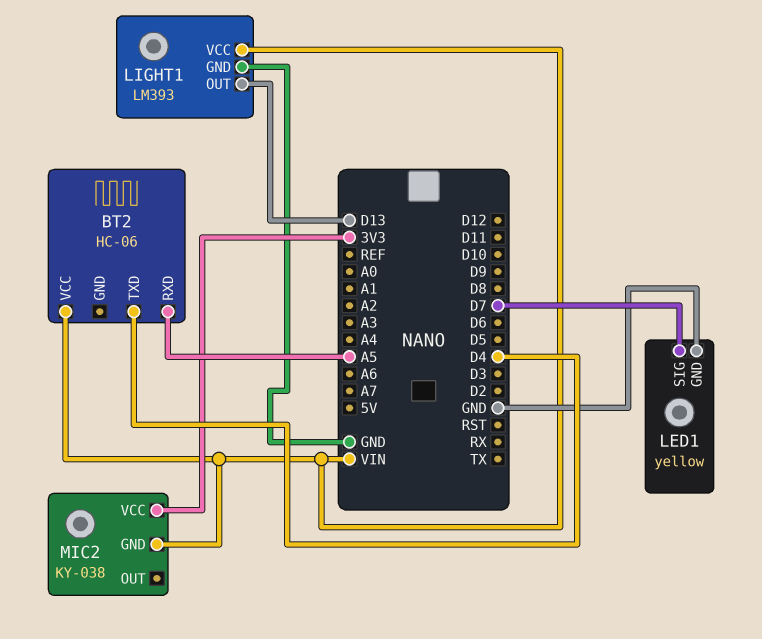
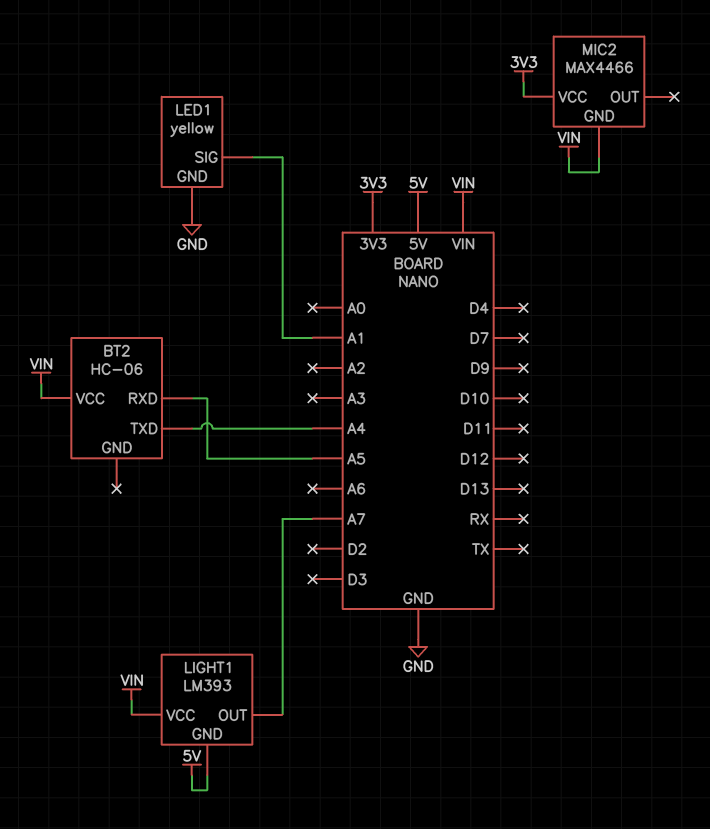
BT2 pin TXD: D4 -> A4
LED1 pin SIG: D7 -> A1
LIGHT1 pin GND: GND -> 5V
LIGHT1 pin OUT: D13 -> A7
MIC2: KY-038 -> MAX4466

